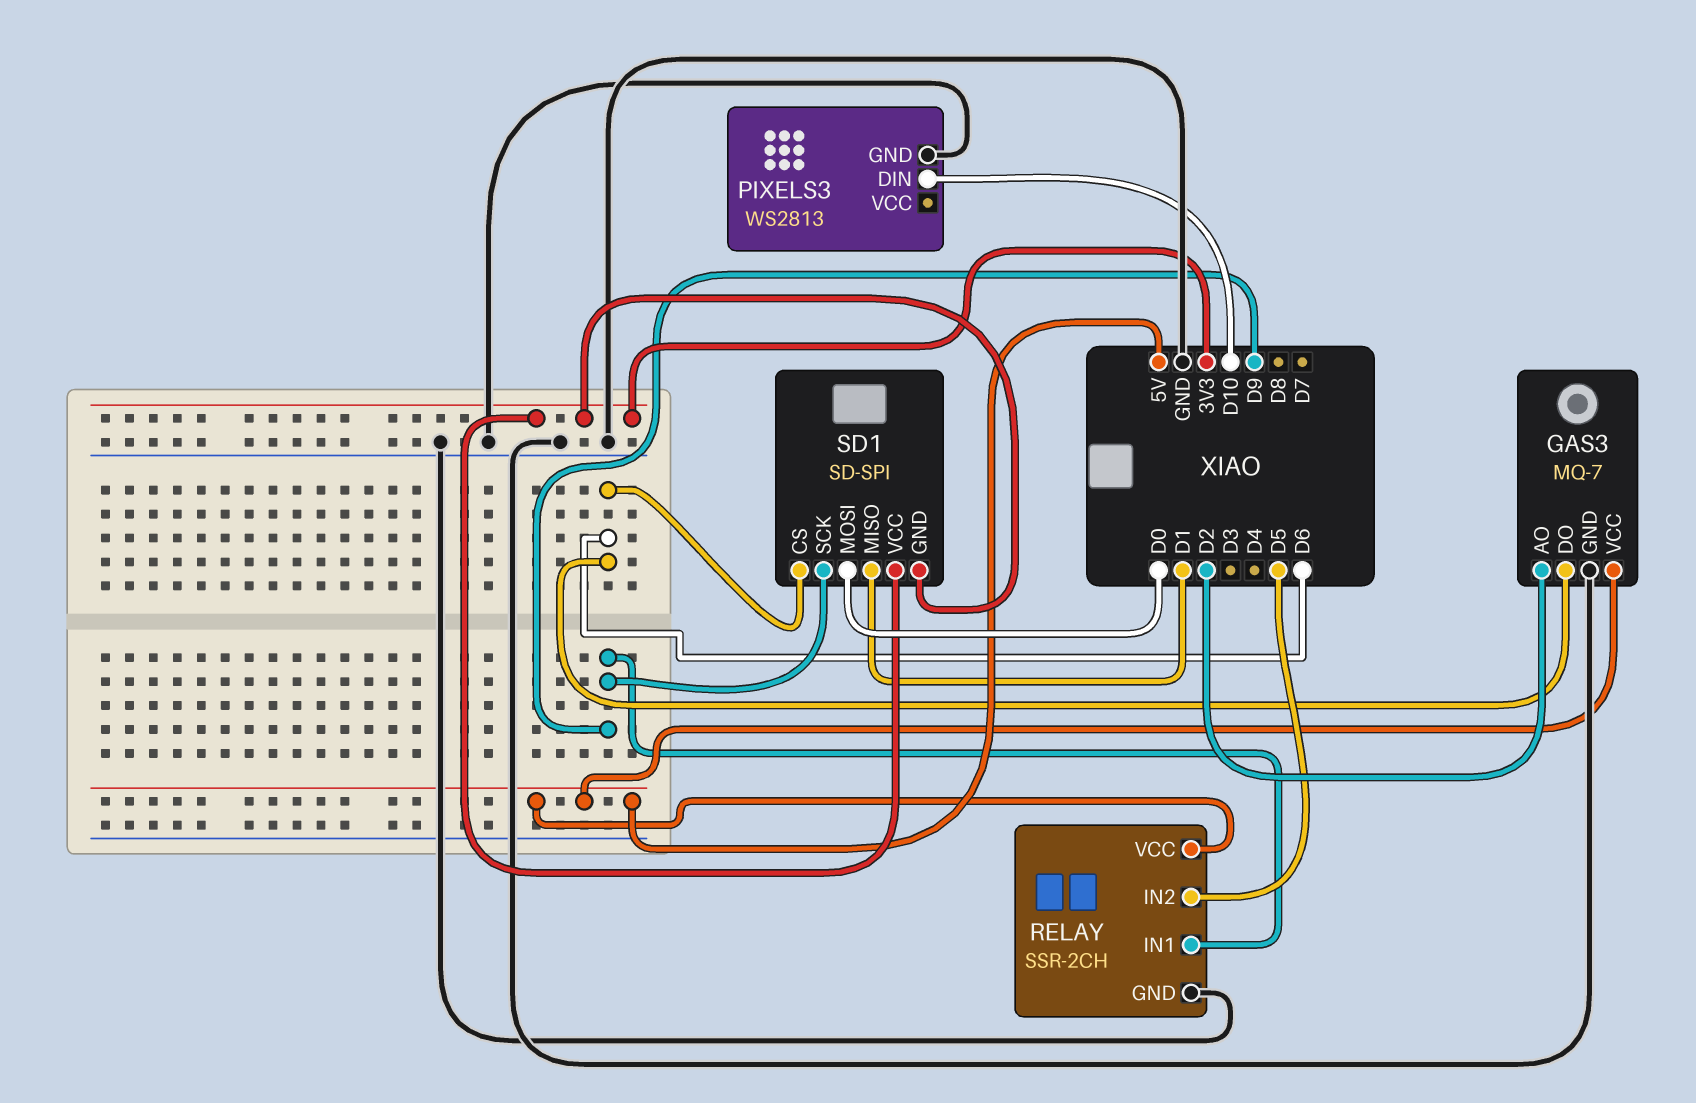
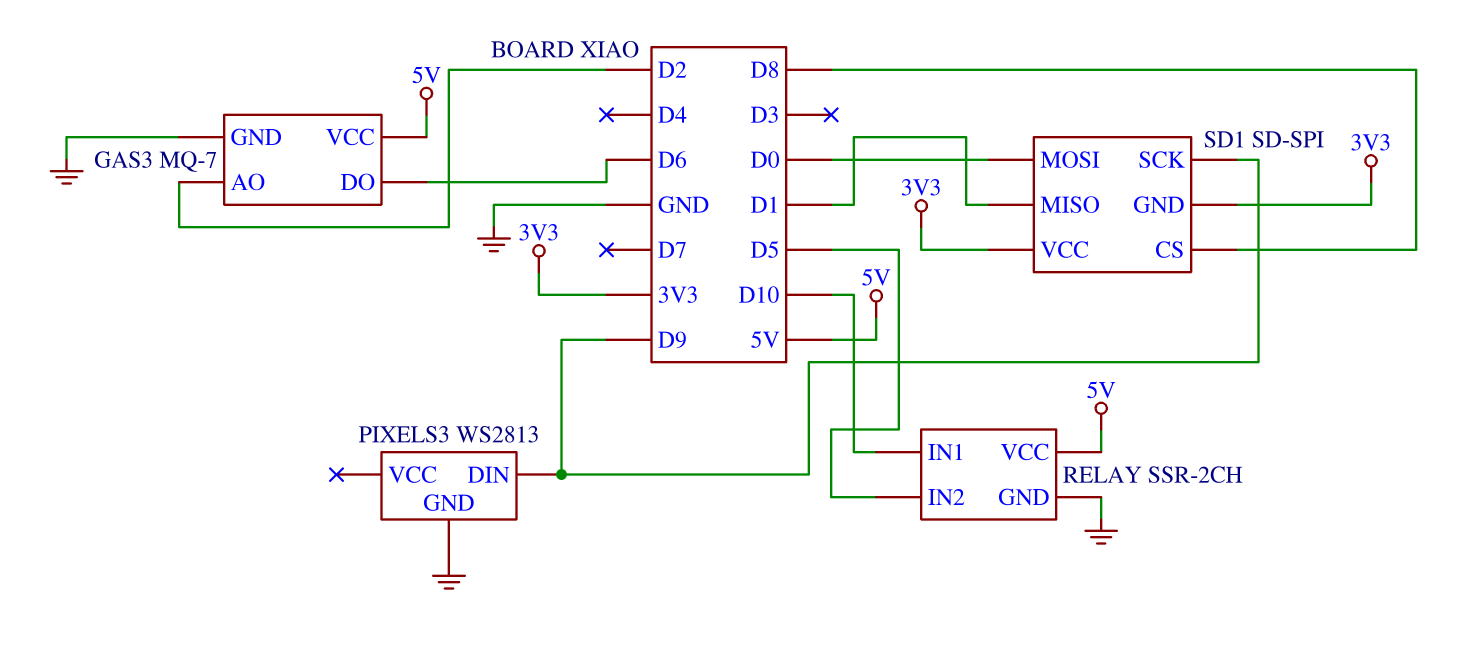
PIXELS3 pin DIN: D10 -> D9
RELAY pin IN1: D9 -> D10
SD1 pin CS: D6 -> D8

